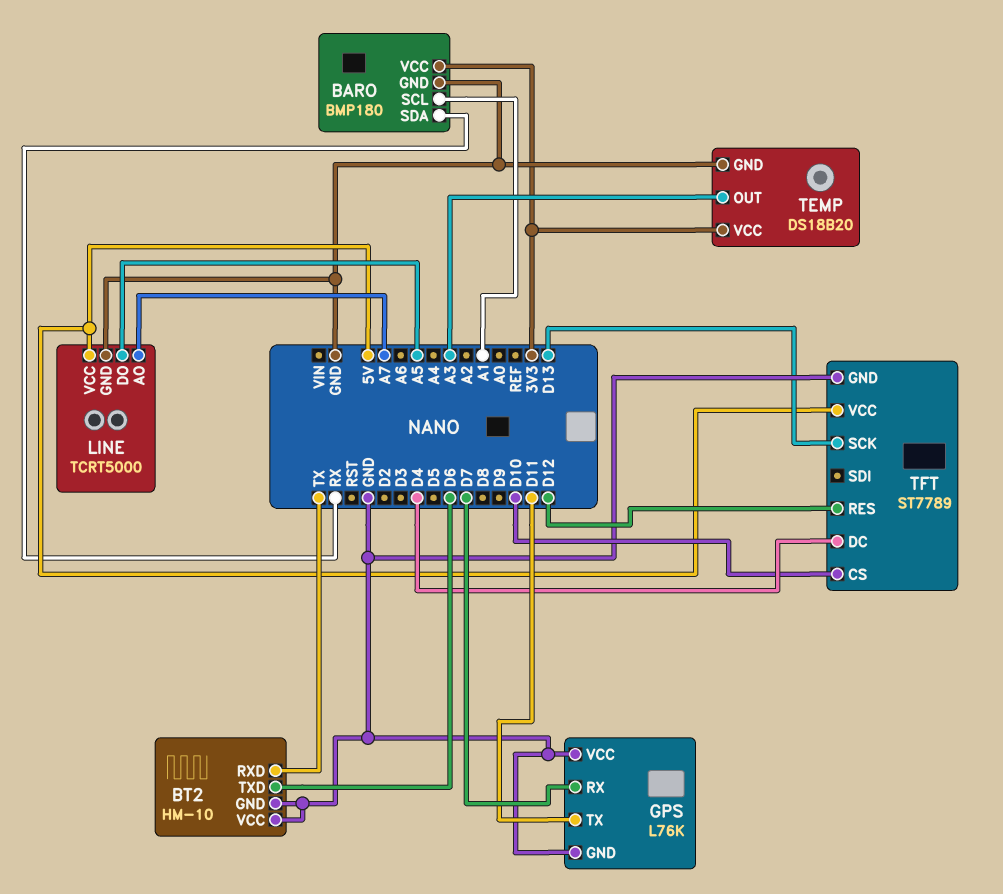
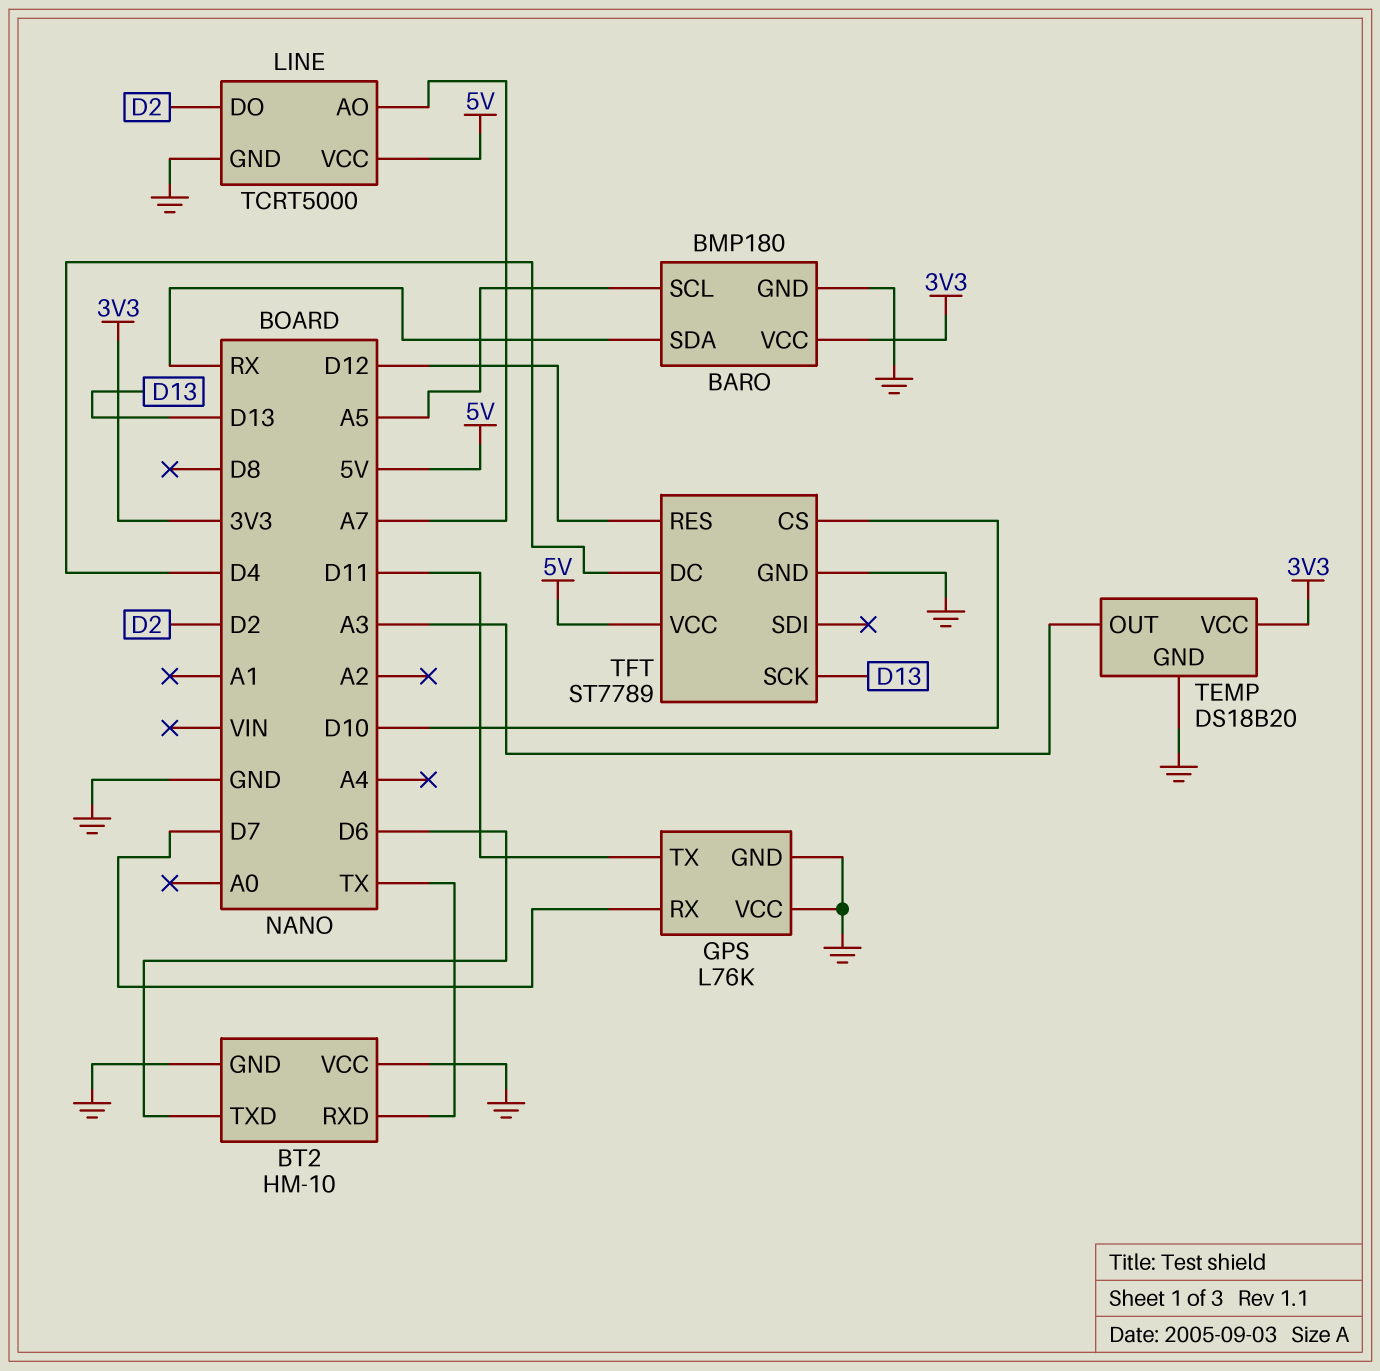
BARO pin SCL: A1 -> A5
LINE pin DO: A5 -> D2

